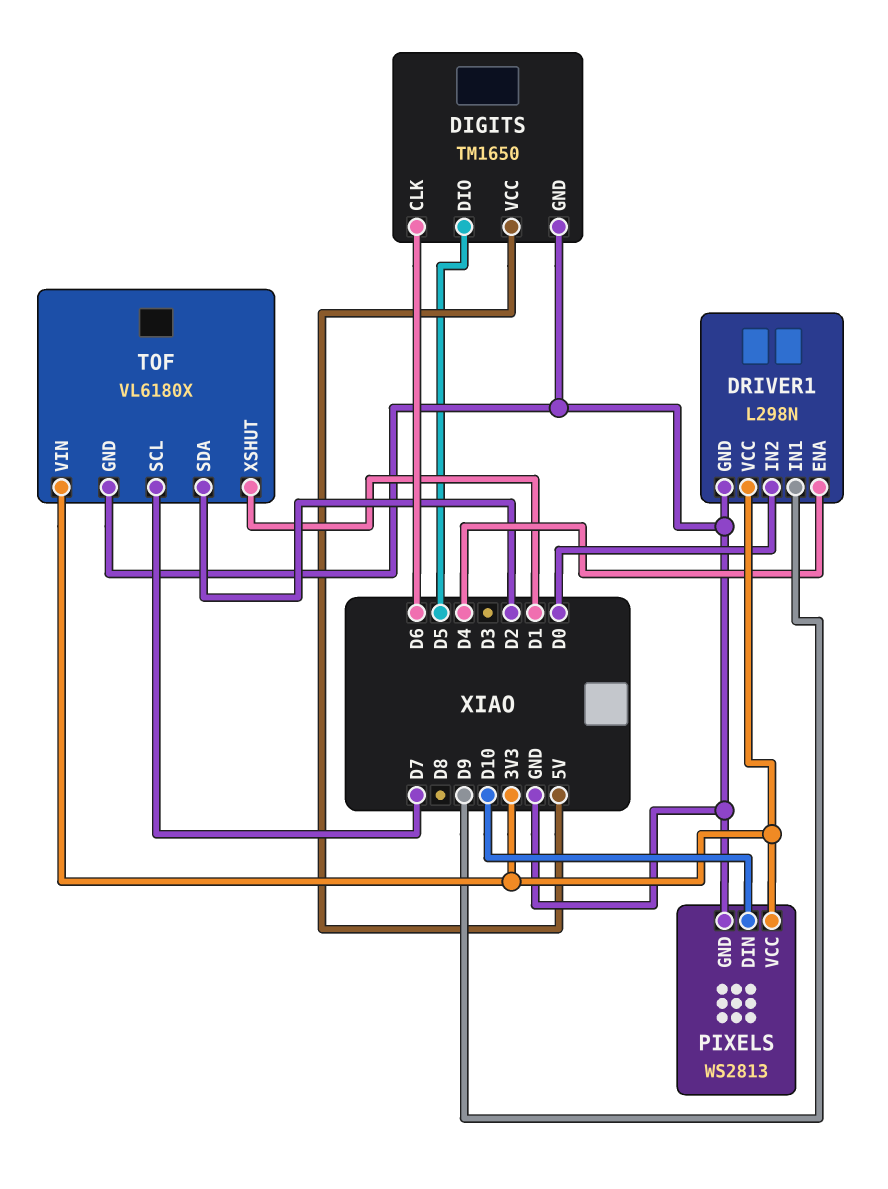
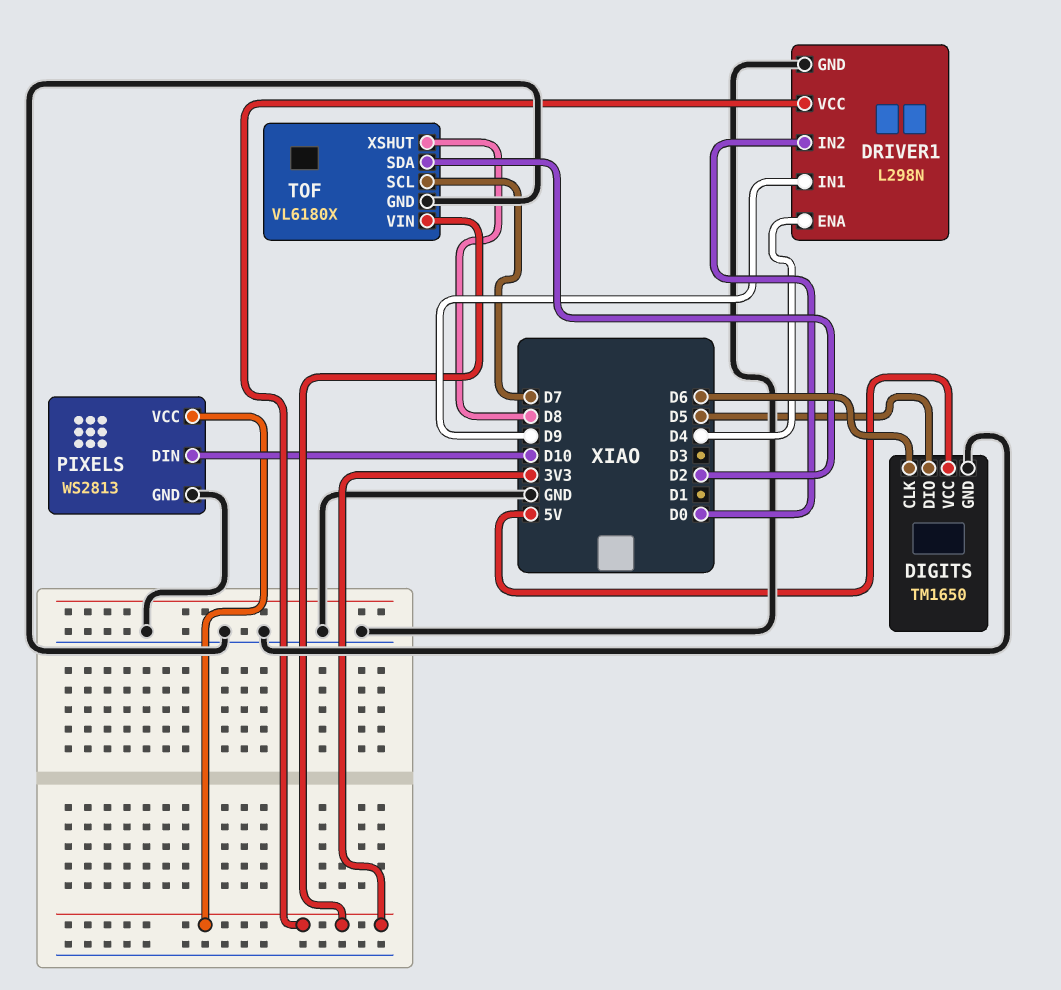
TOF pin XSHUT: D1 -> D8

